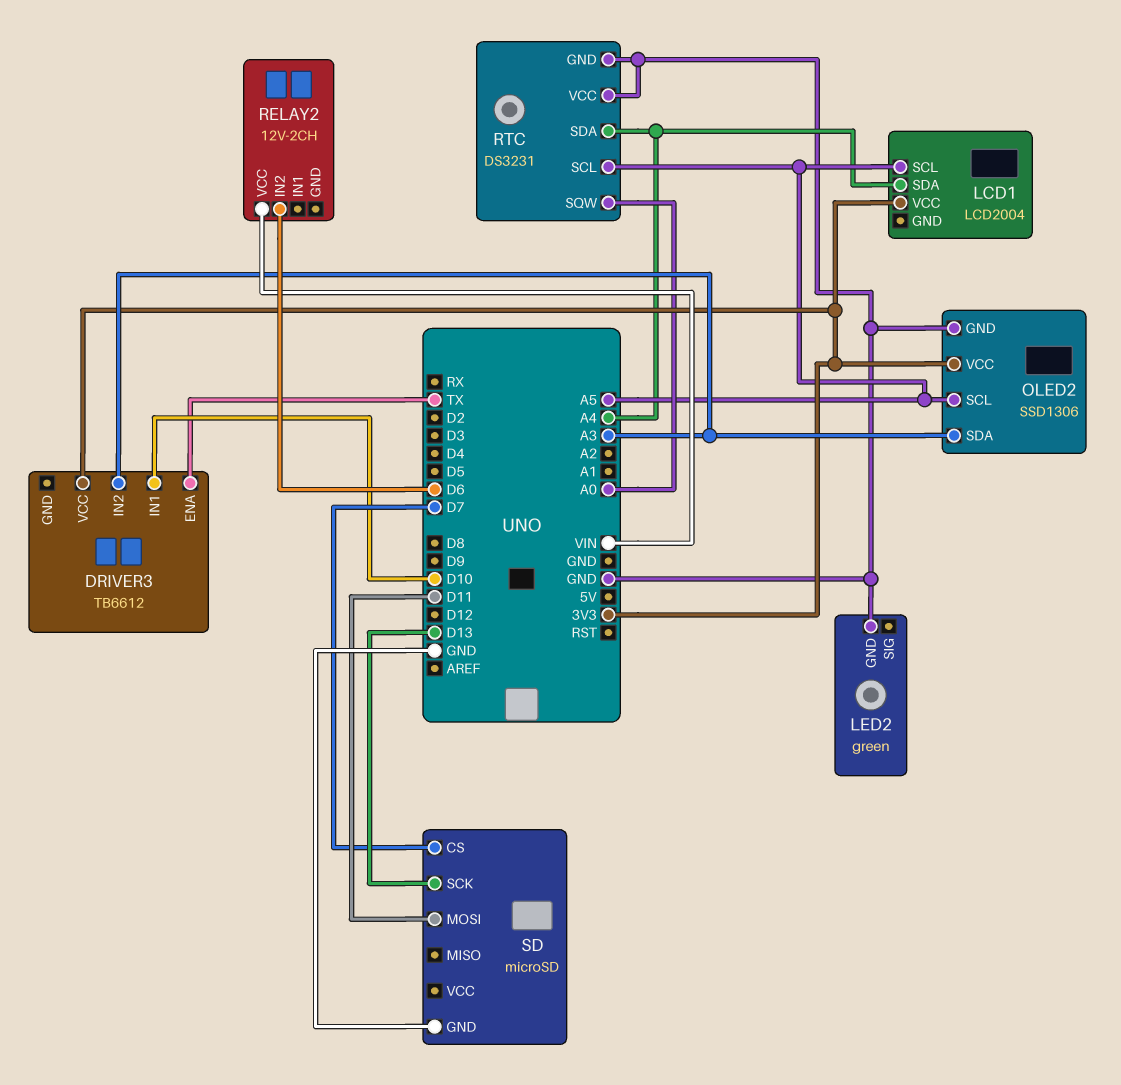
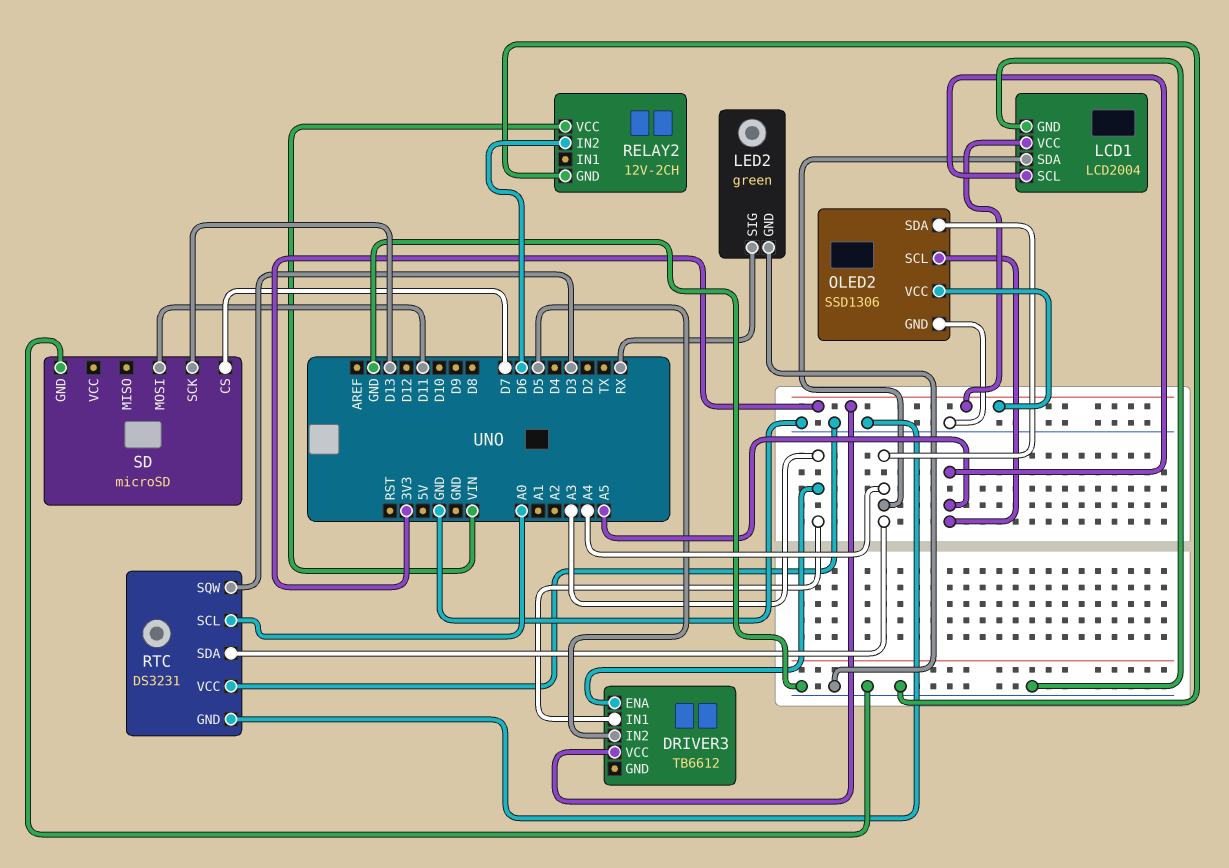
DRIVER3 pin ENA: TX -> A3
DRIVER3 pin IN1: D10 -> A3
DRIVER3 pin IN2: A3 -> D5
LCD1 pin GND: none -> GND
LED2 pin SIG: none -> RX
OLED2 pin SDA: A3 -> A4
RELAY2 pin GND: none -> GND
RTC pin SCL: A5 -> A0
RTC pin SQW: A0 -> D3

